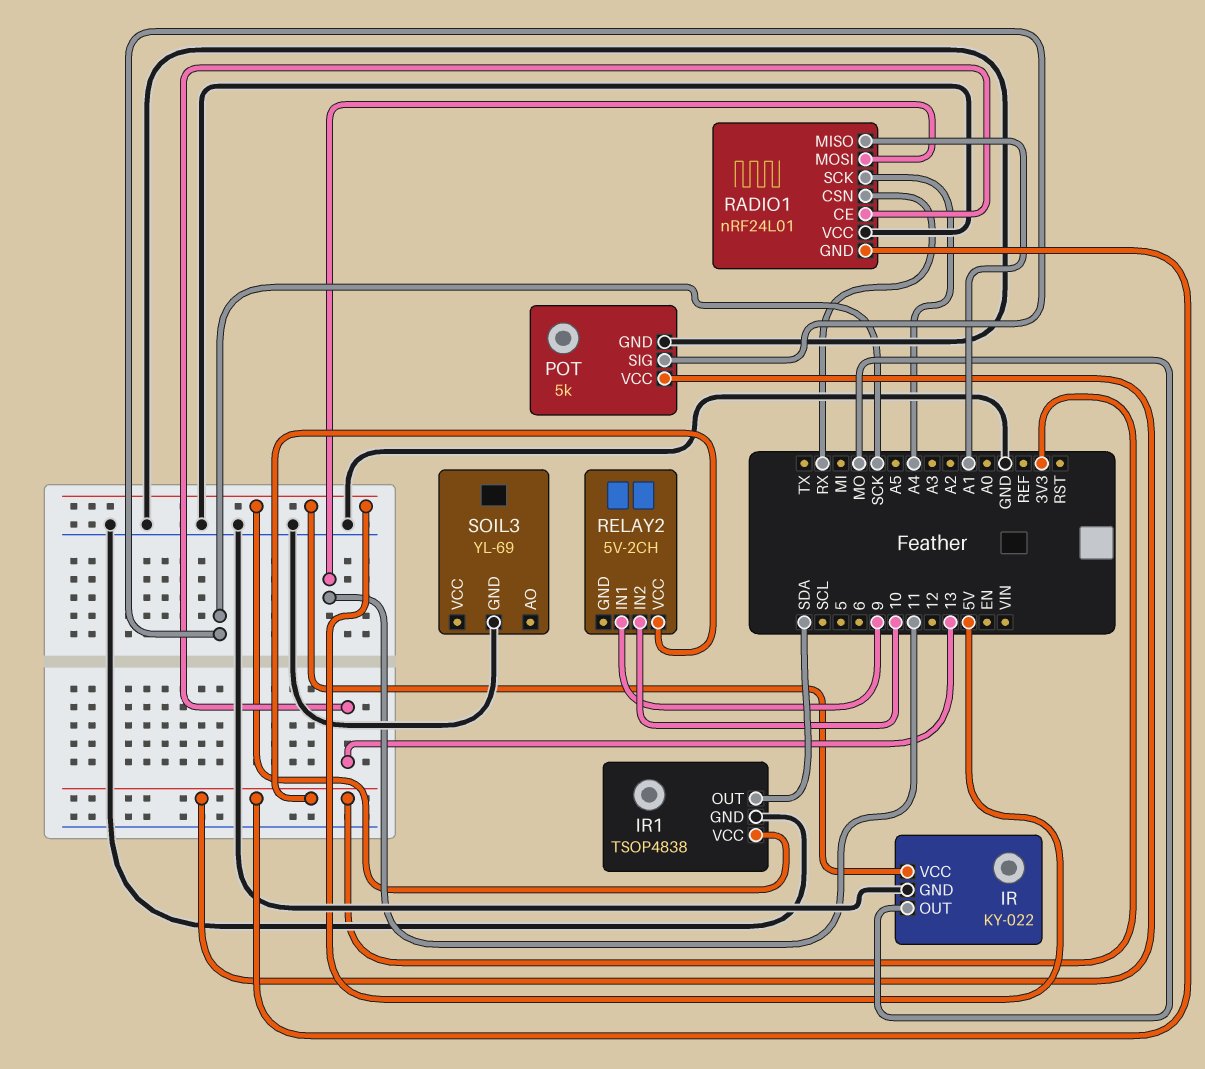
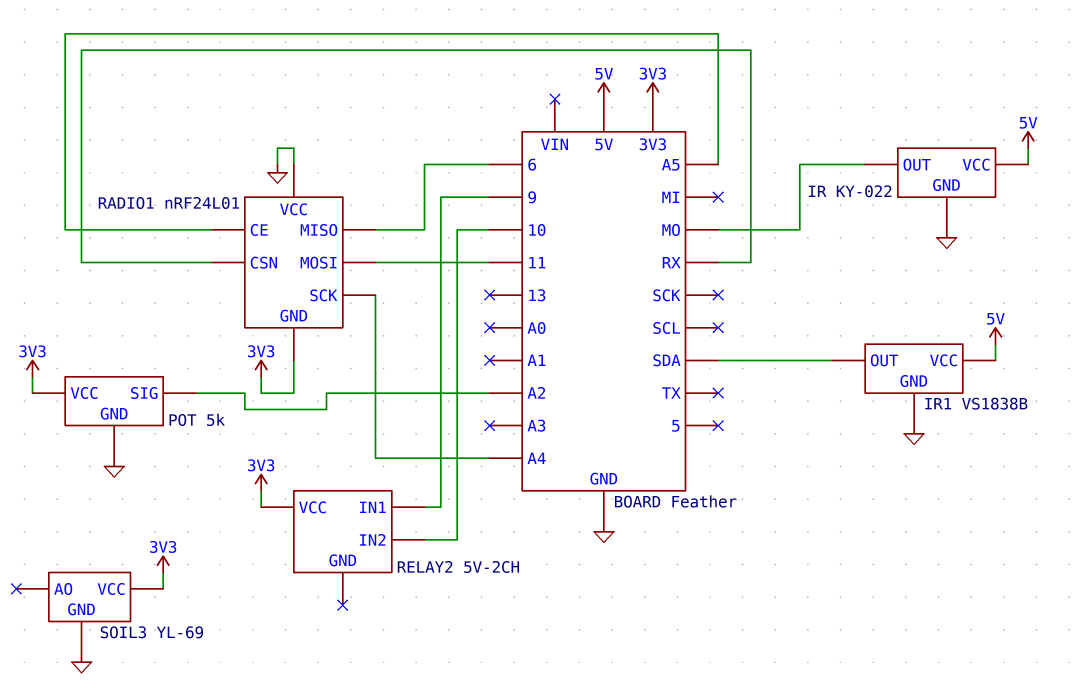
IR1: TSOP4838 -> VS1838B
POT pin SIG: SCK -> A2
RADIO1 pin CE: 13 -> A5
RADIO1 pin MISO: A1 -> 6
SOIL3 pin VCC: none -> 3V3

